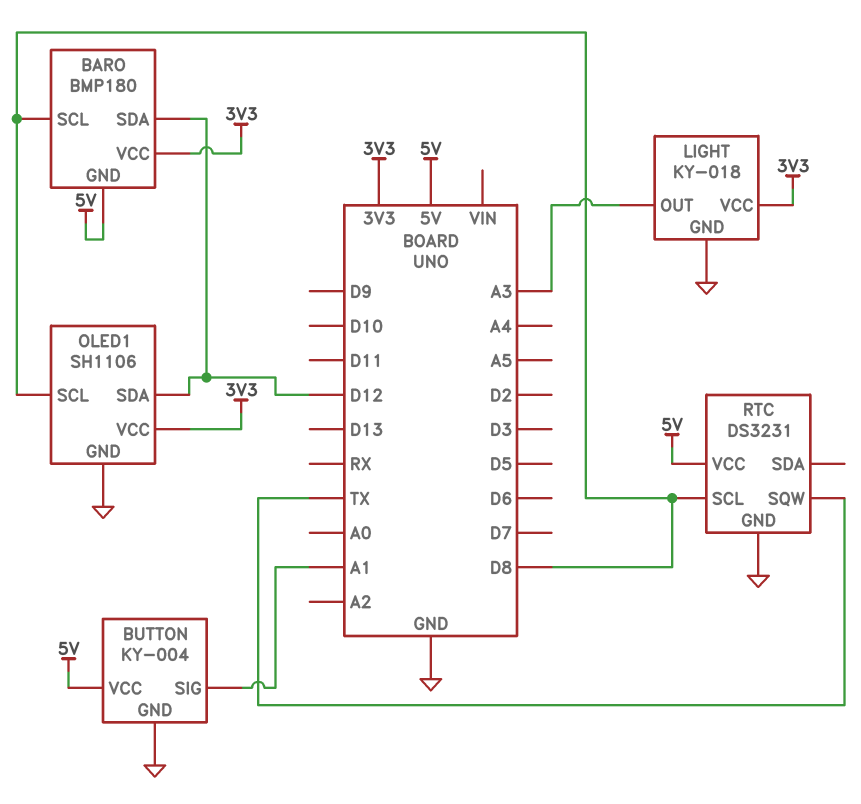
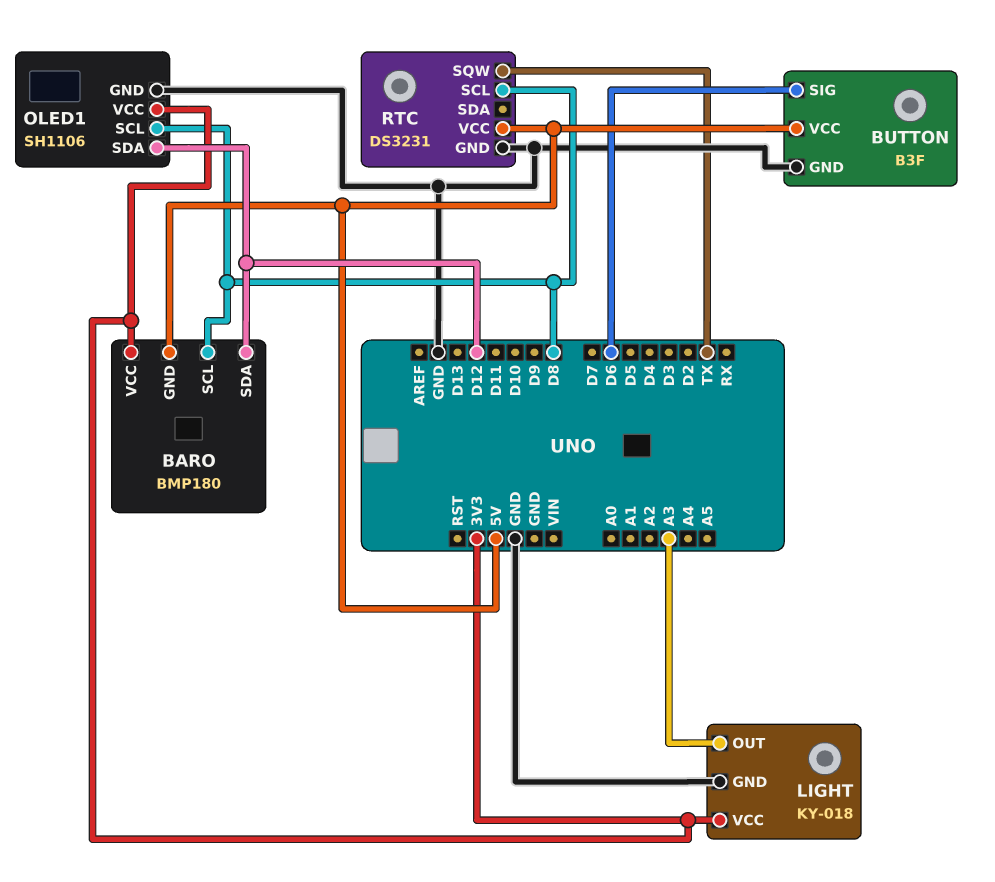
BUTTON: KY-004 -> B3F
BUTTON pin SIG: A1 -> D6

